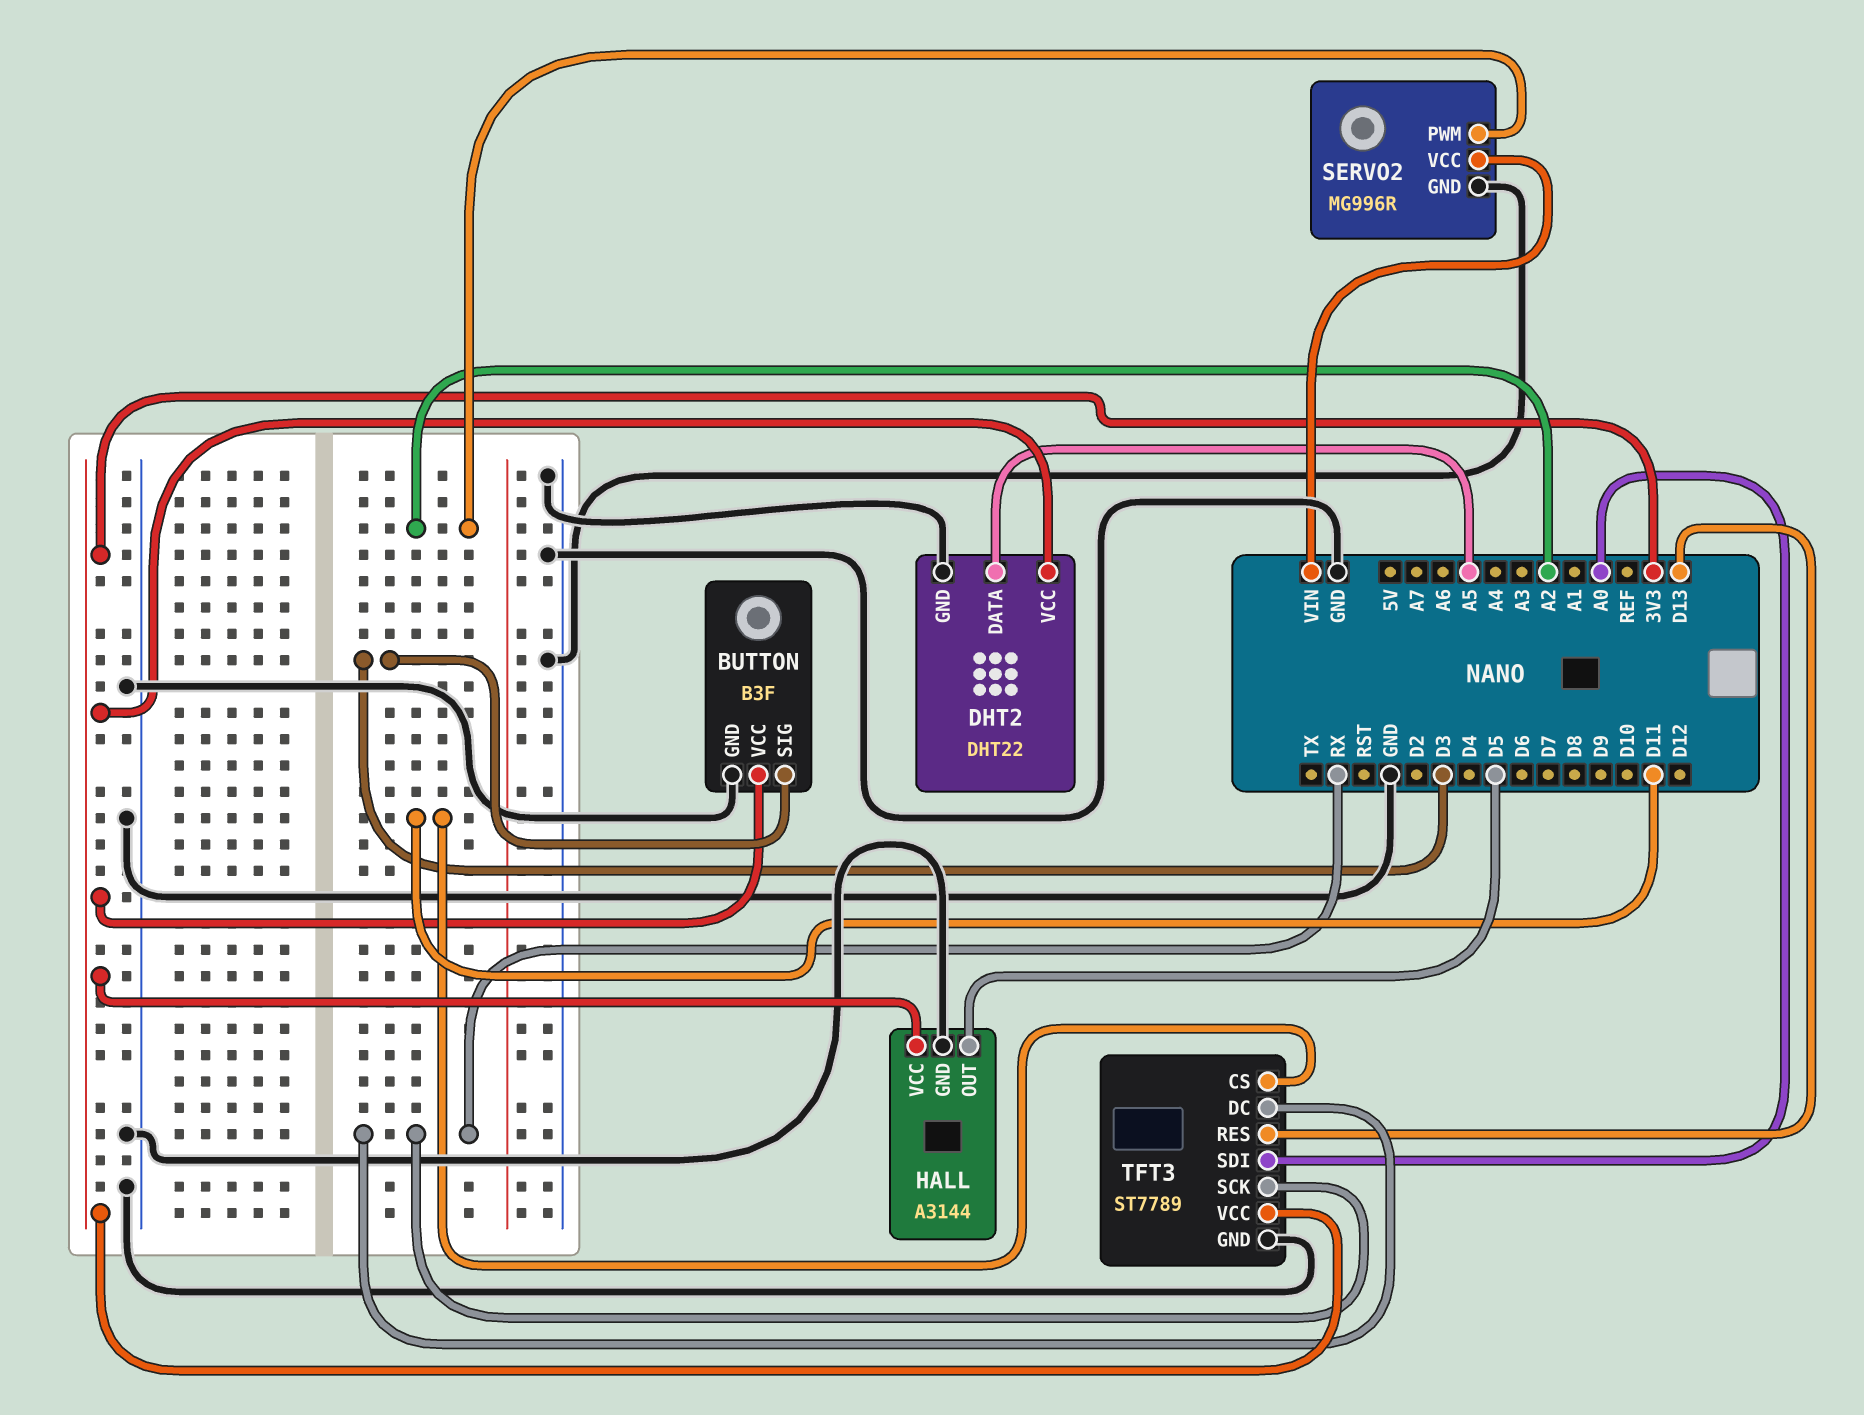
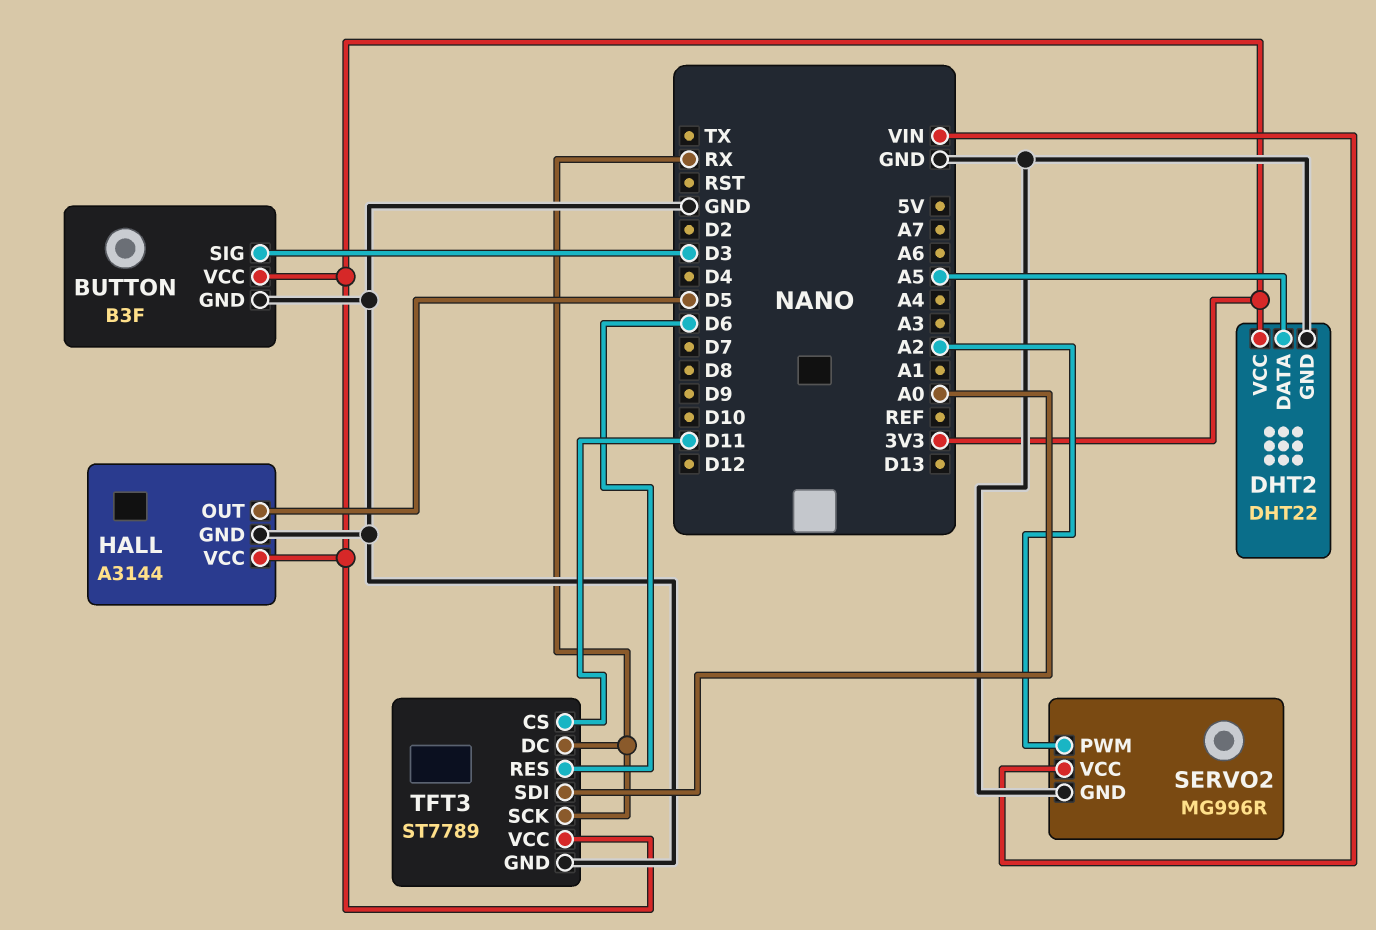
TFT3 pin RES: D13 -> D6

